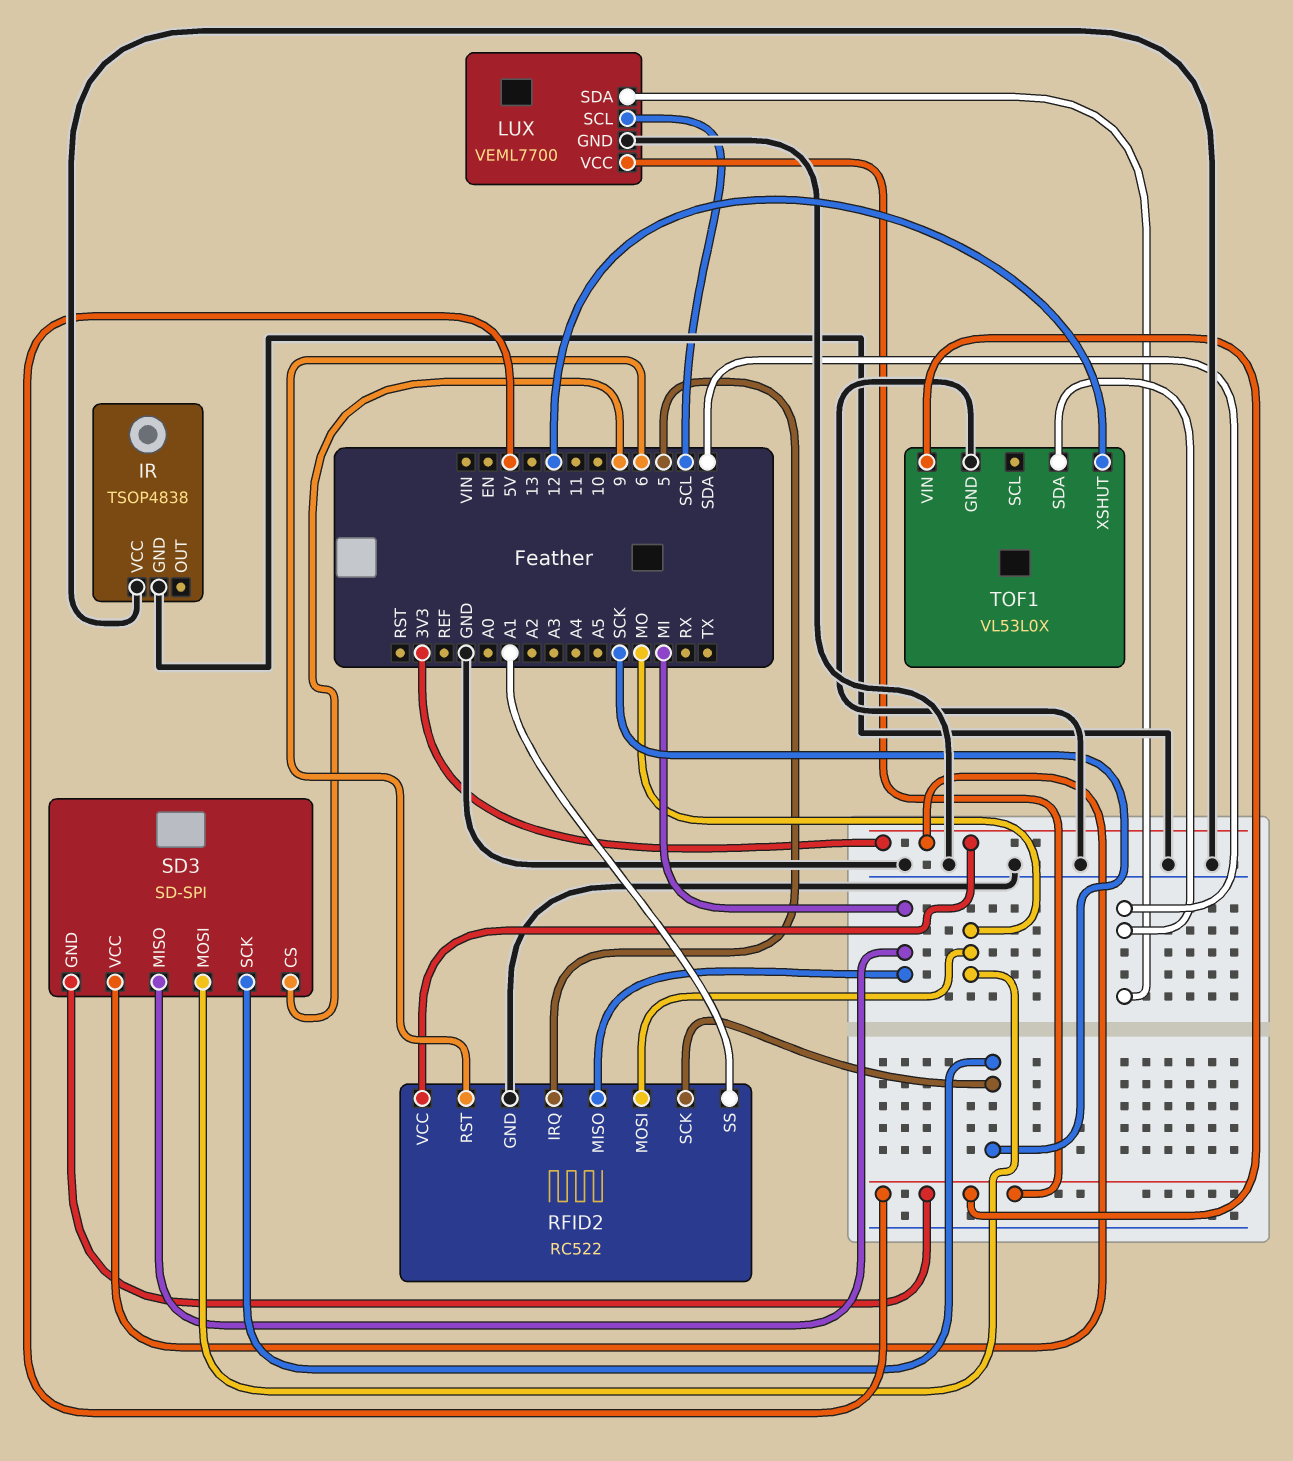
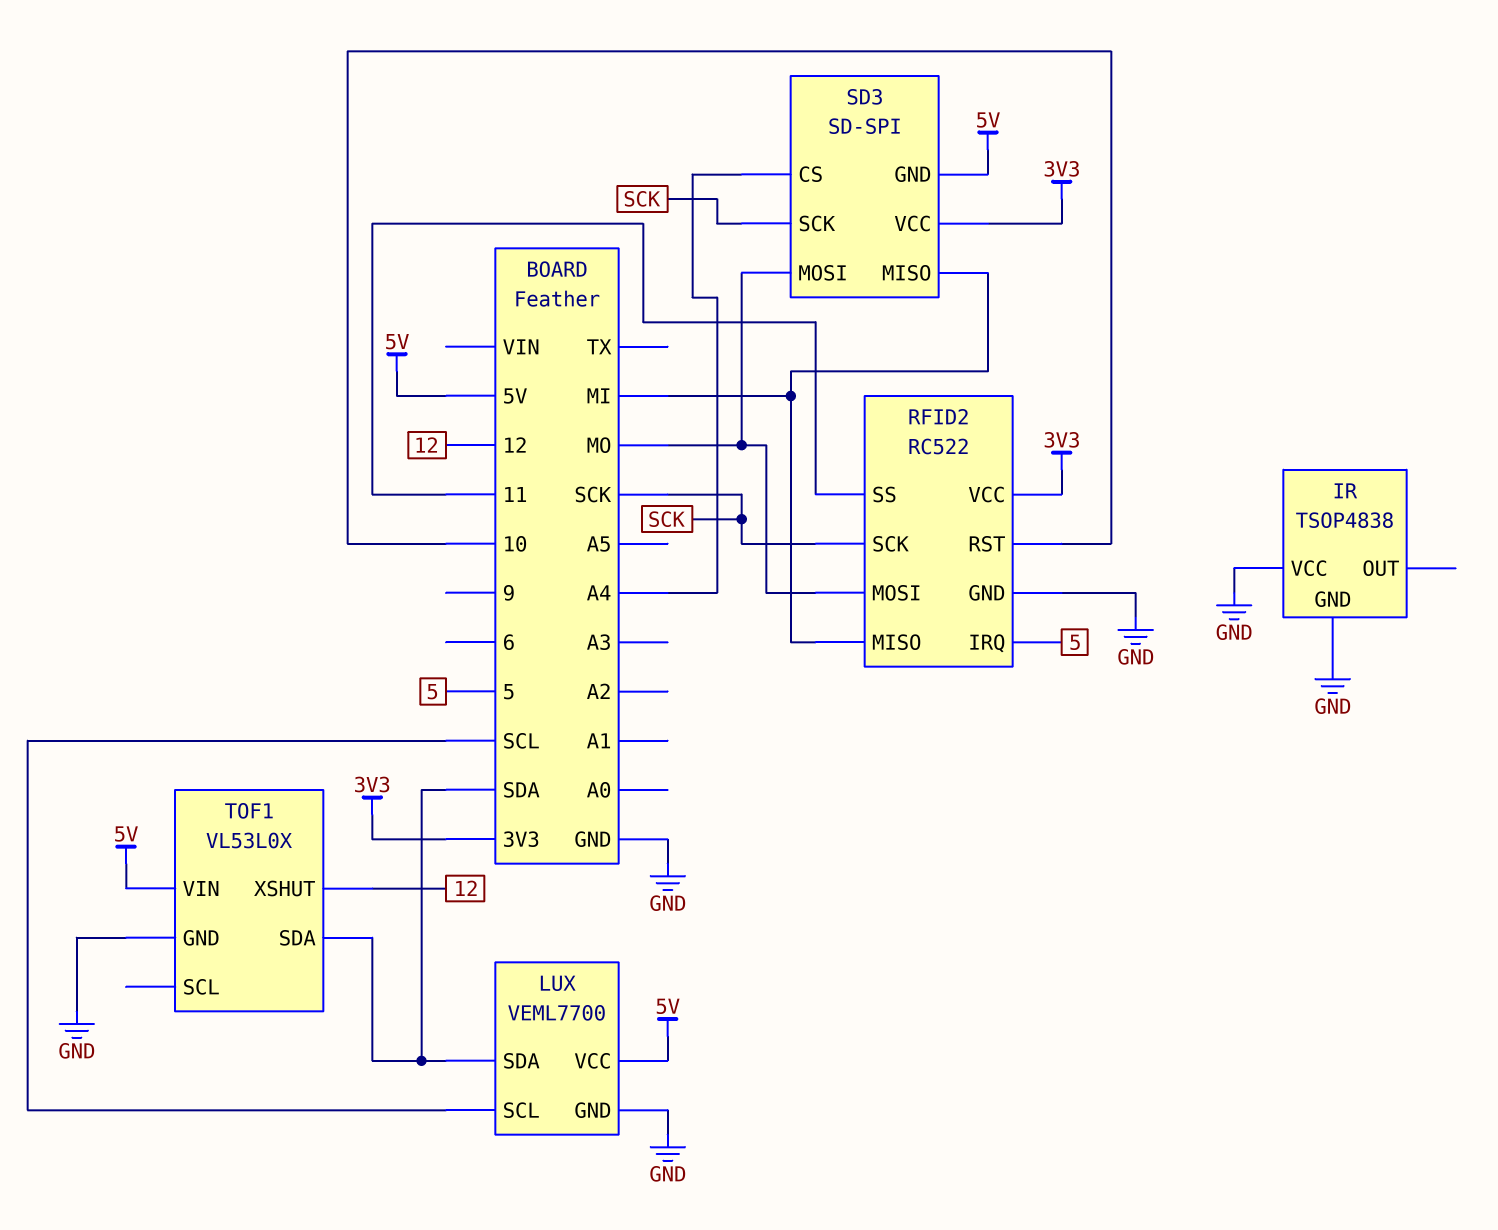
RFID2 pin RST: 6 -> 10
RFID2 pin SS: A1 -> 11
SD3 pin CS: 9 -> A4

